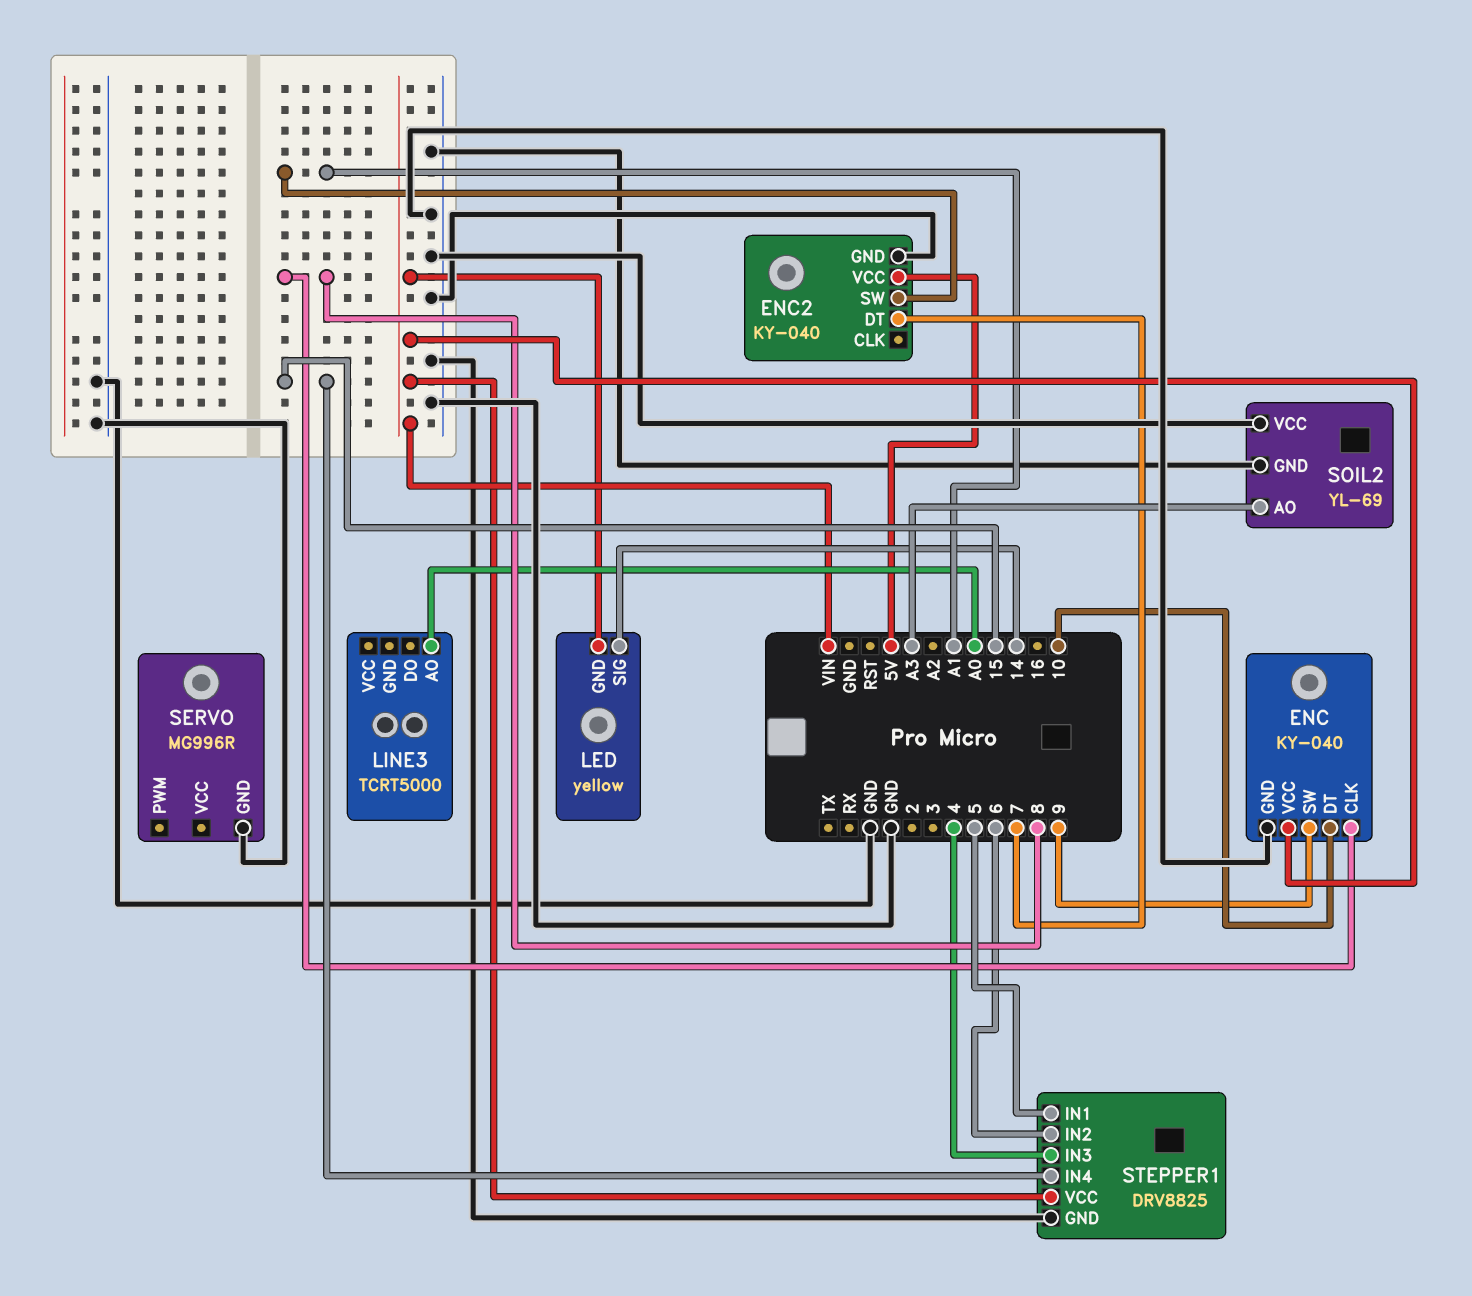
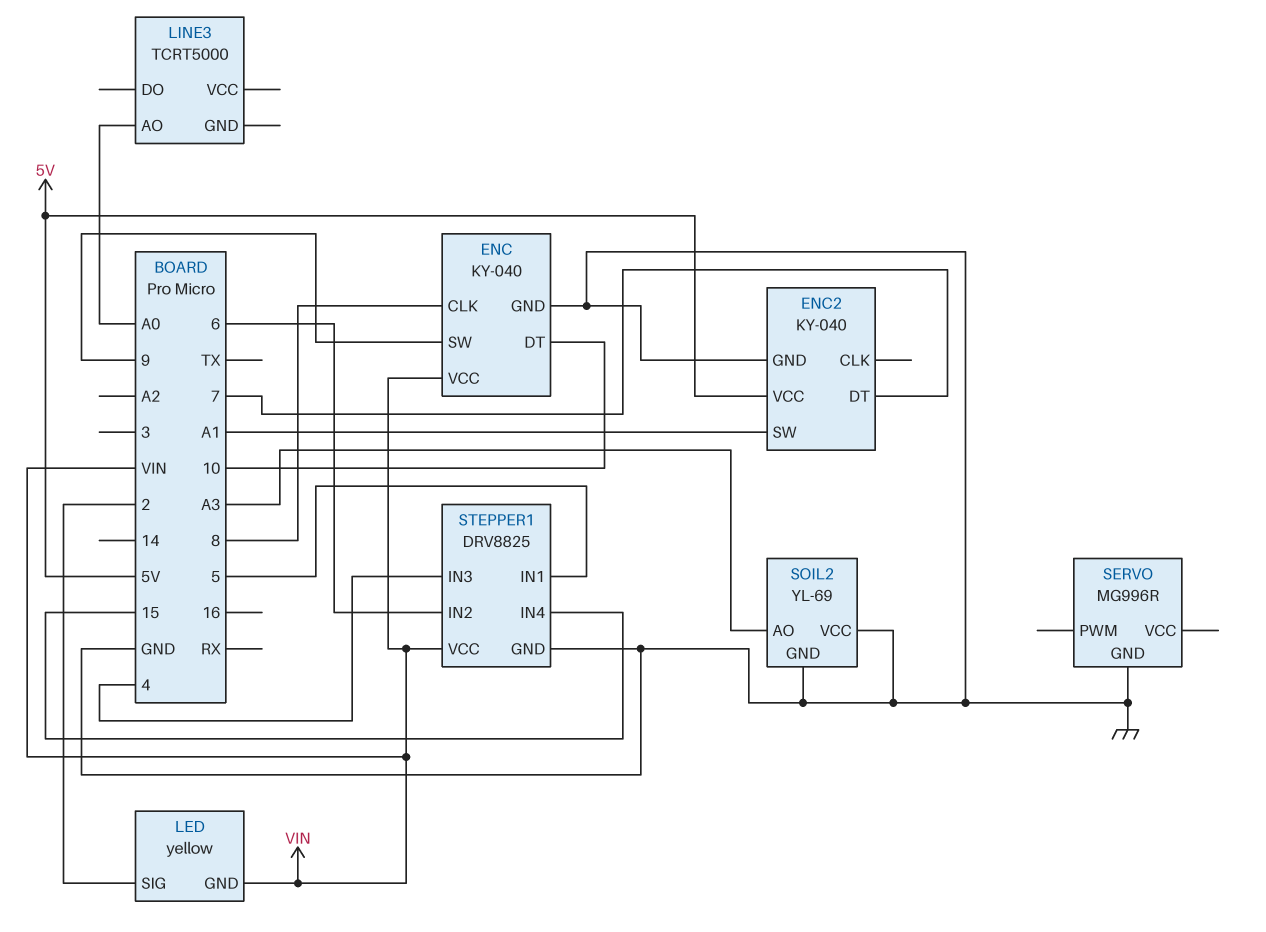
LED pin SIG: 14 -> 2

